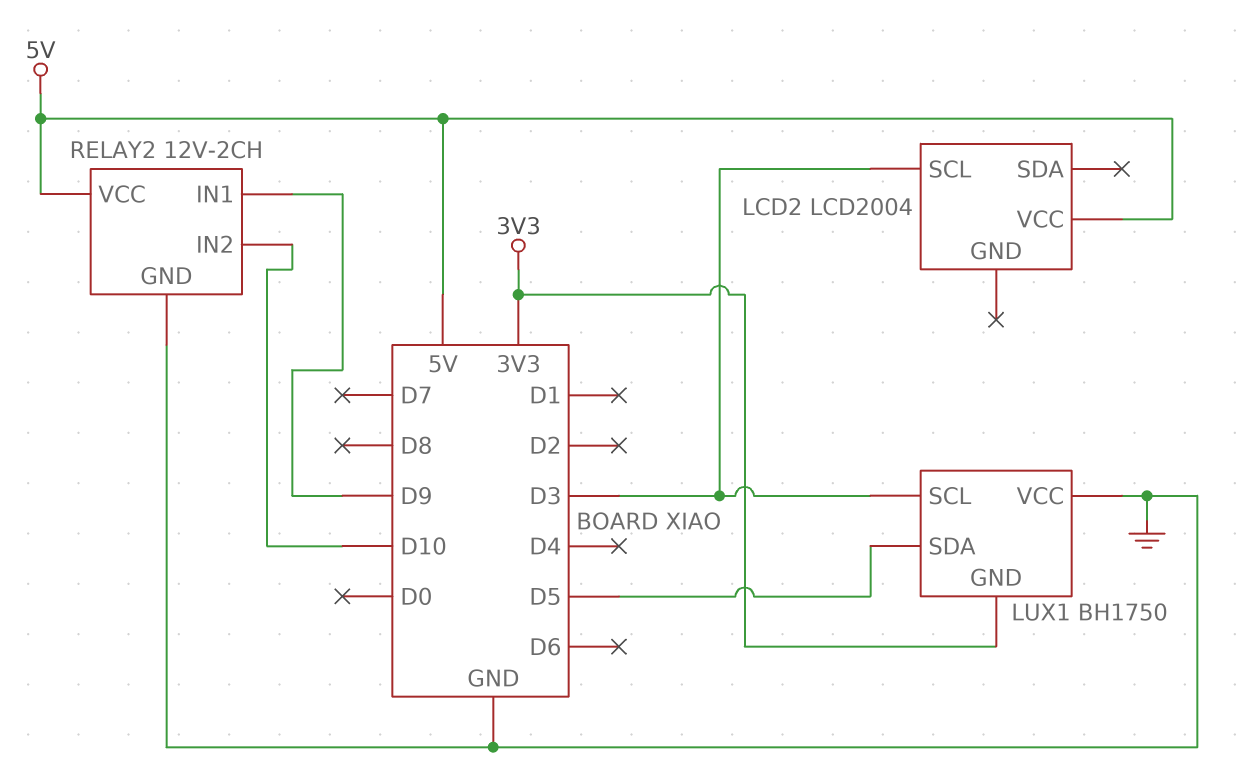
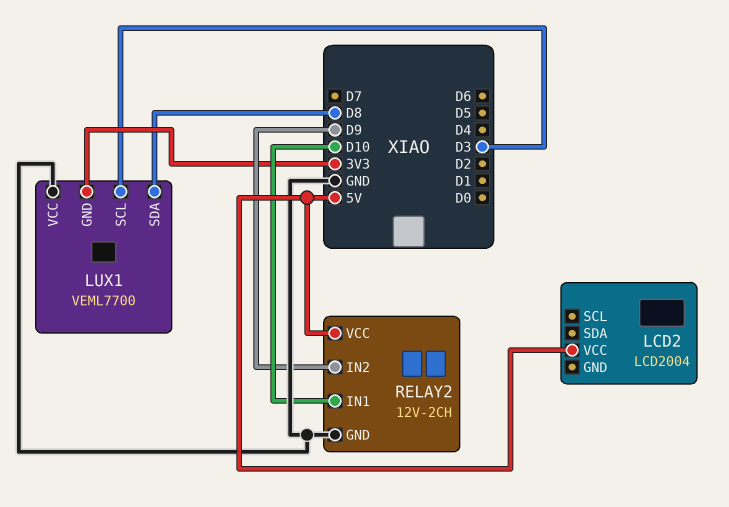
LCD2 pin SCL: D3 -> none
LUX1: BH1750 -> VEML7700
LUX1 pin SDA: D5 -> D8
RELAY2 pin IN1: D9 -> D10
RELAY2 pin IN2: D10 -> D9

